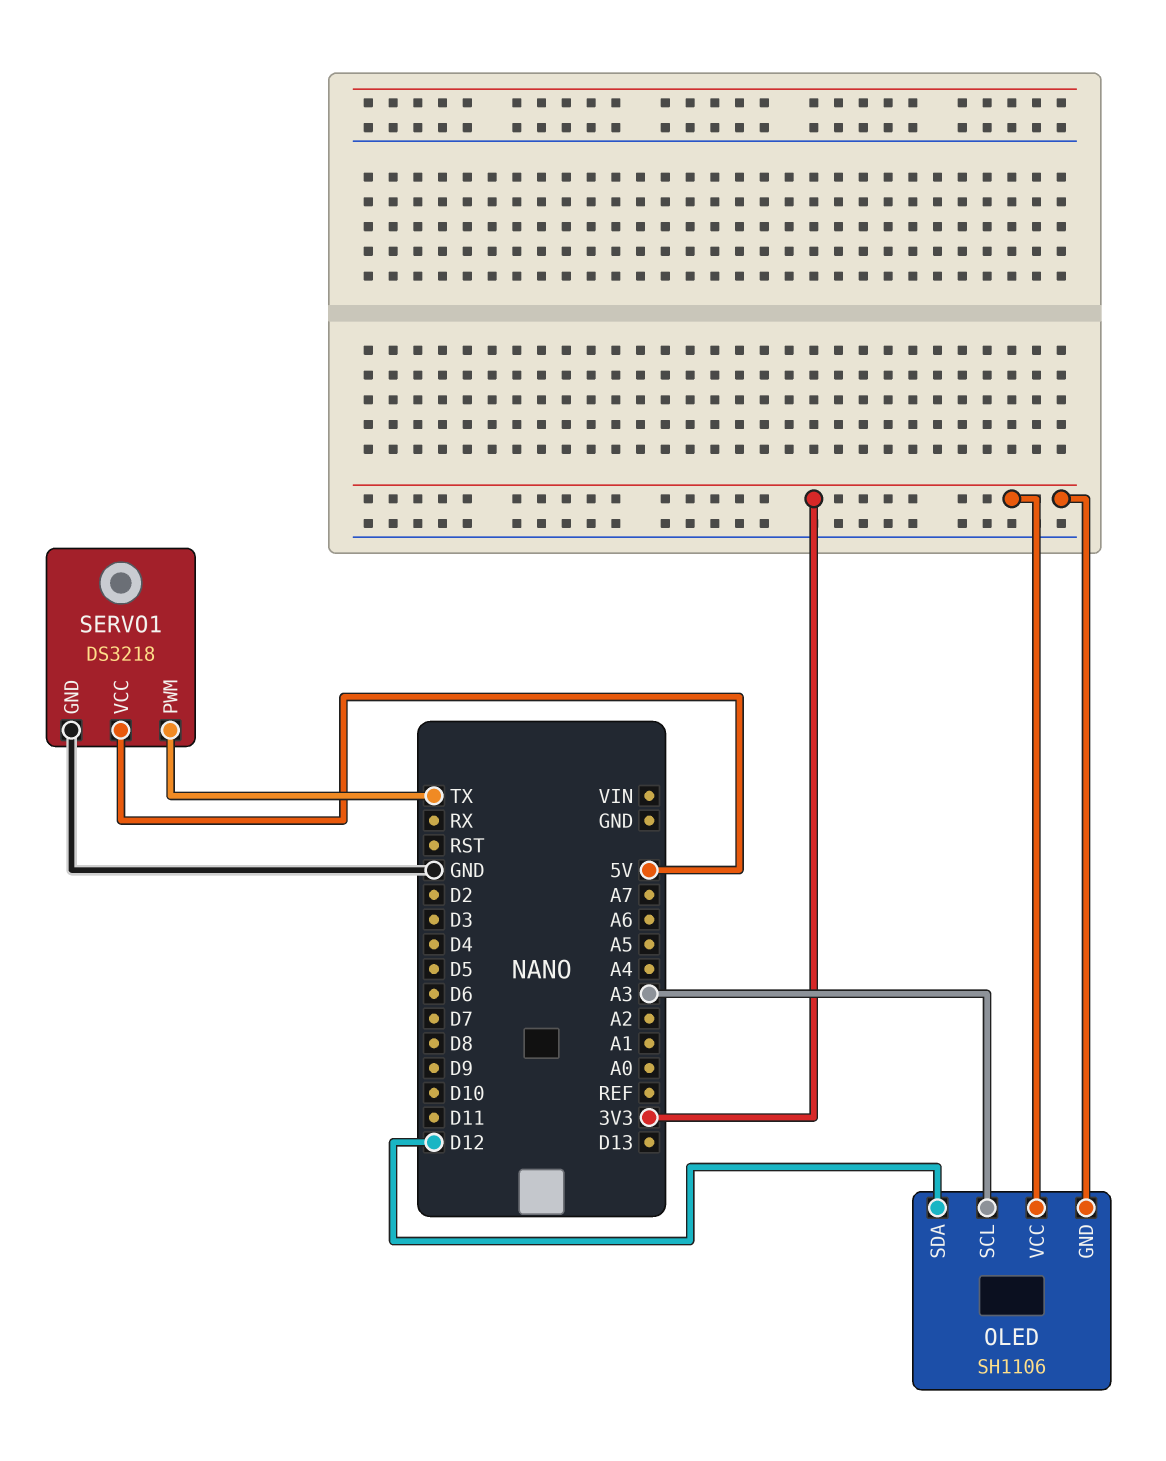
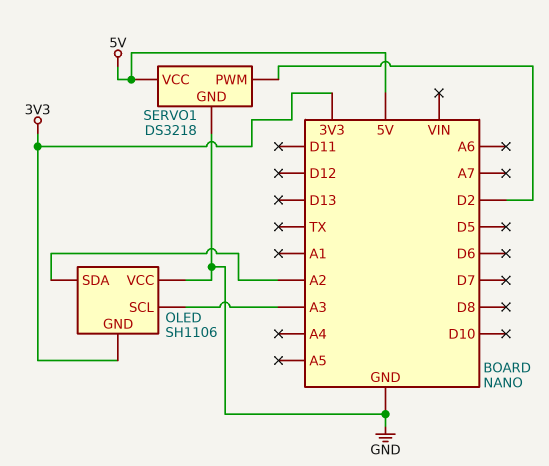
OLED pin SDA: D12 -> A2
OLED pin VCC: 3V3 -> GND
SERVO1 pin PWM: TX -> D2

